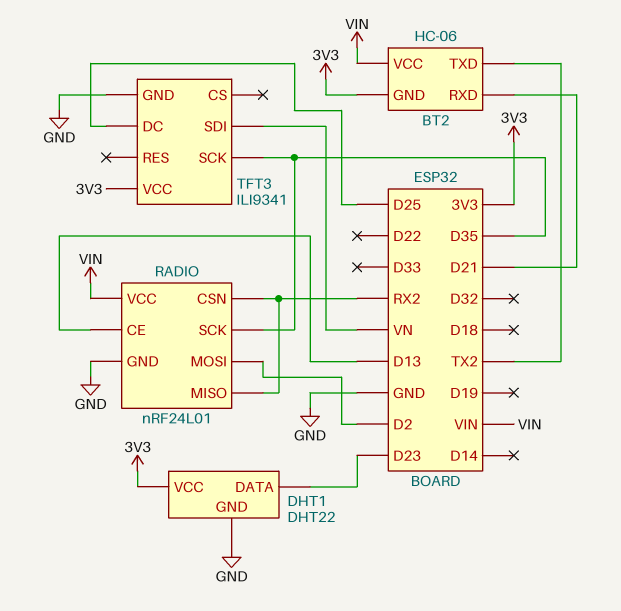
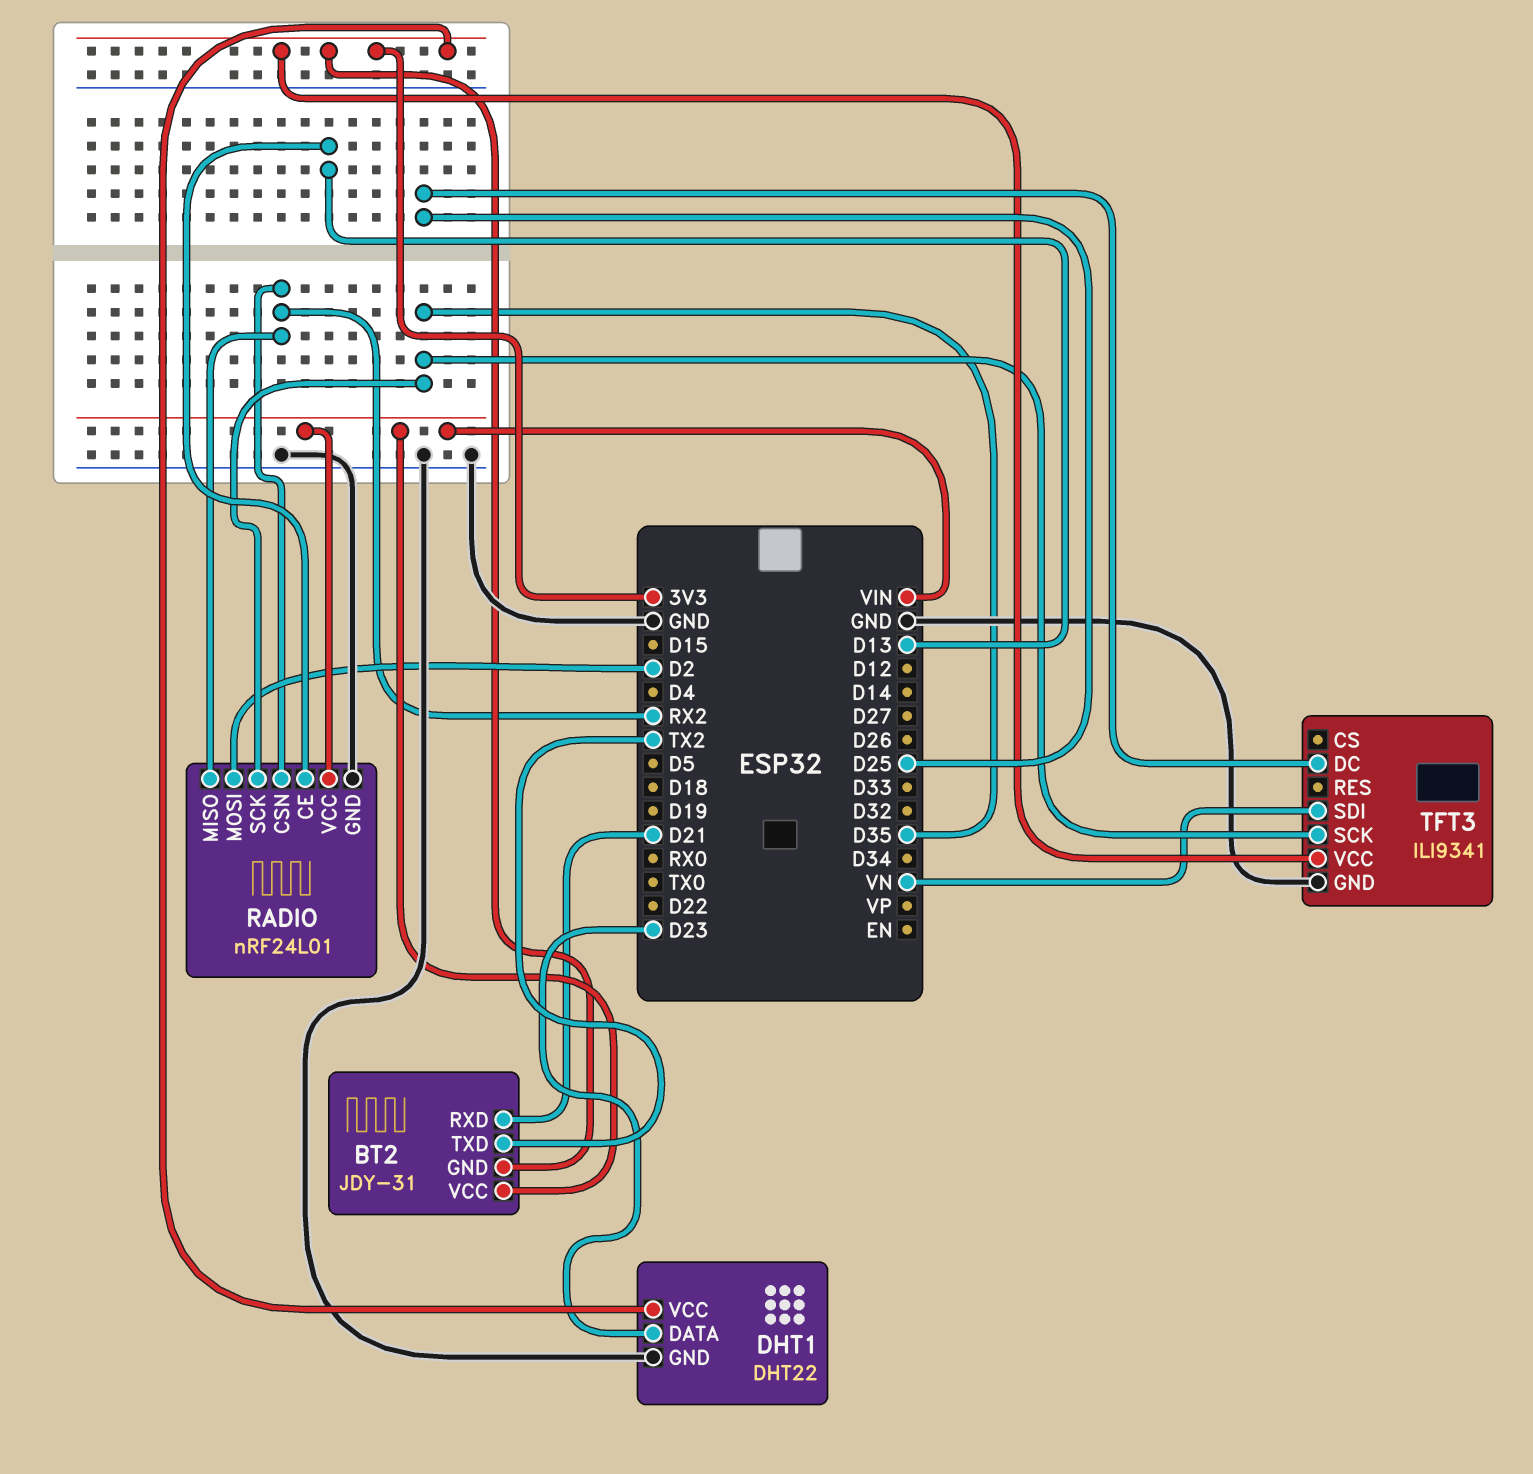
BT2: HC-06 -> JDY-31

